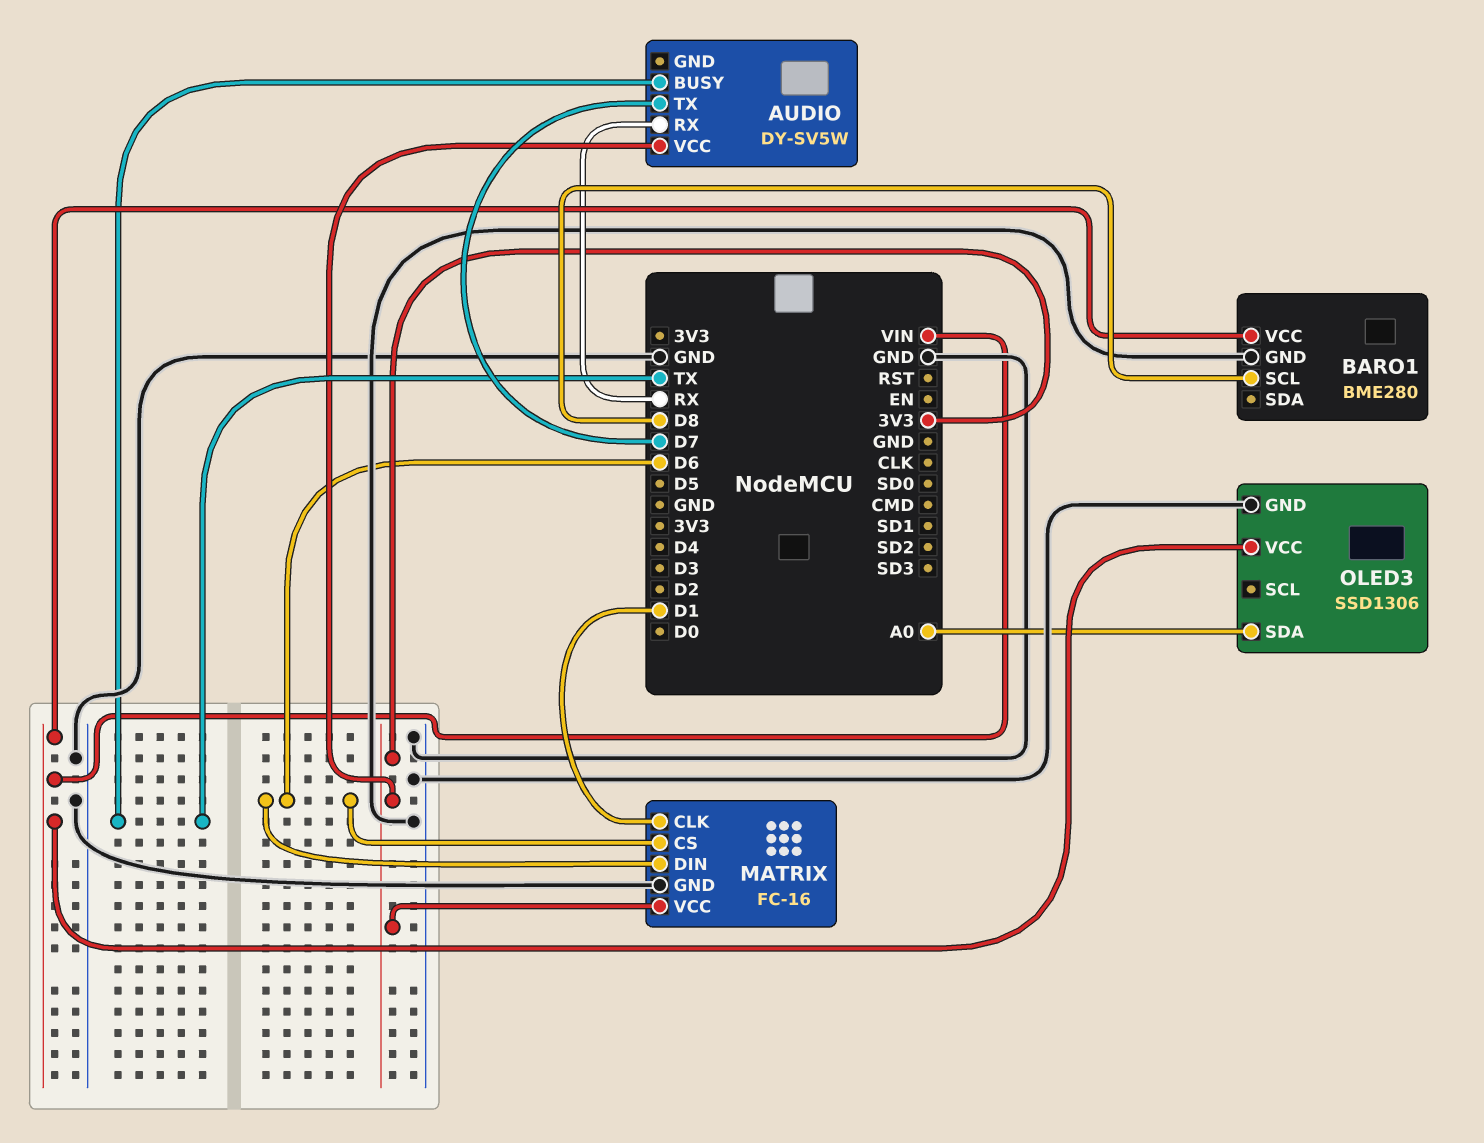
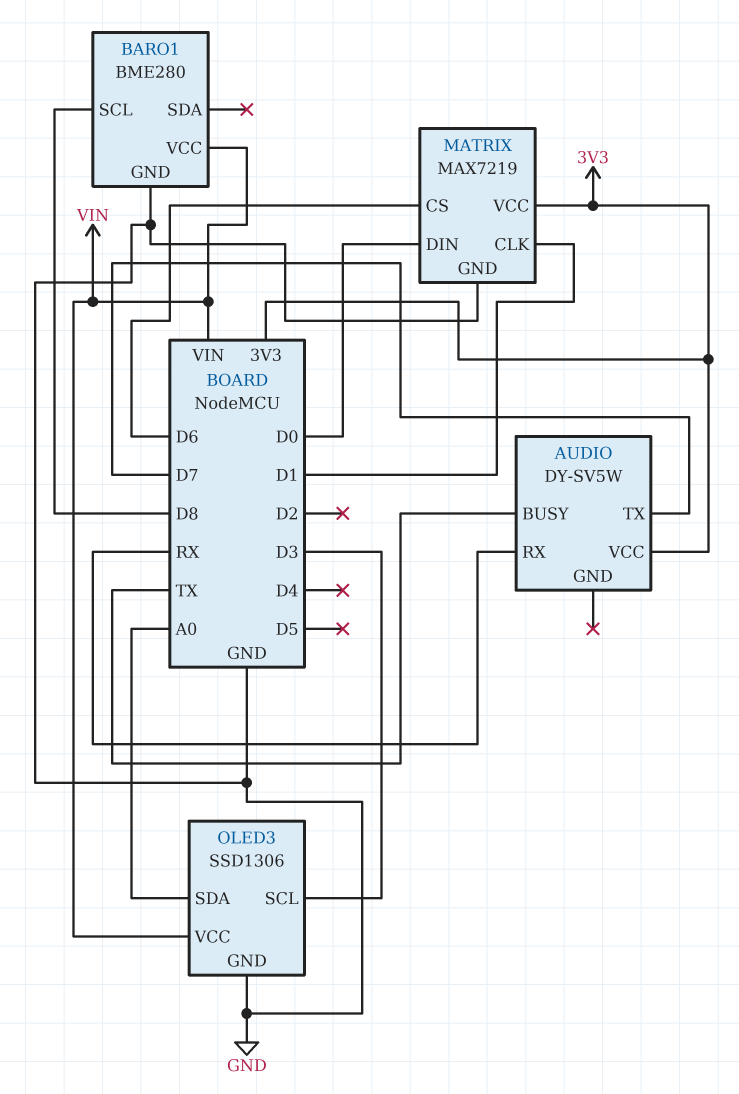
MATRIX: FC-16 -> MAX7219
MATRIX pin DIN: D6 -> D0
OLED3 pin SCL: none -> D3

